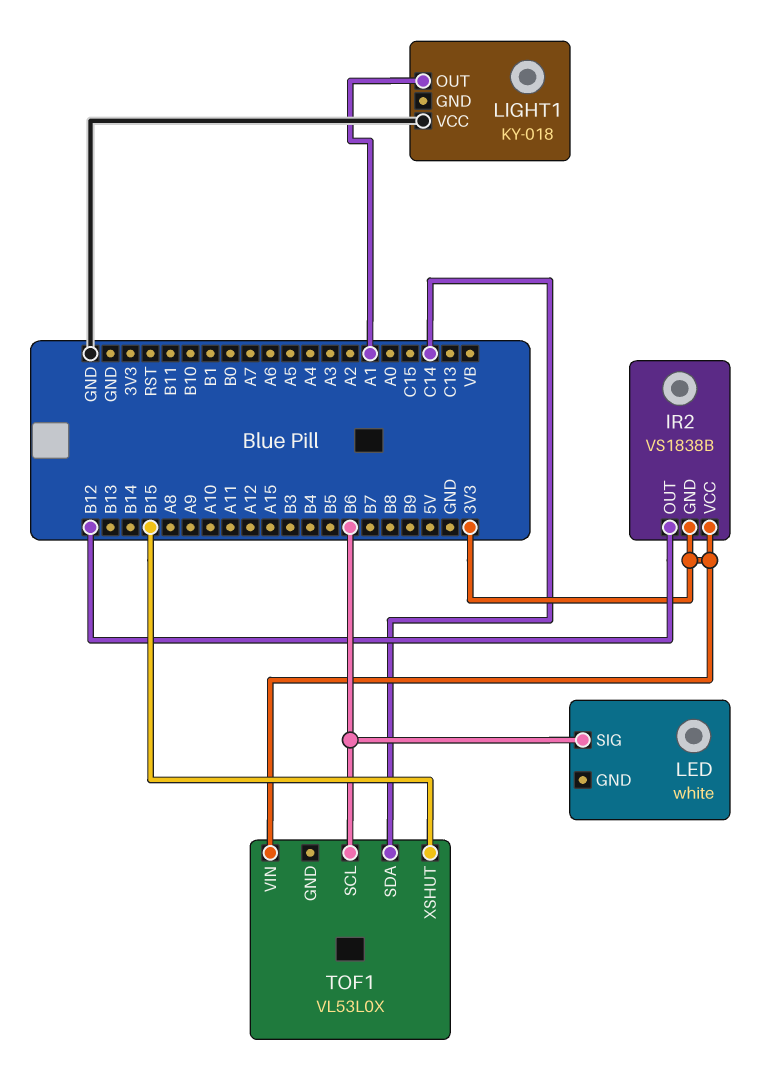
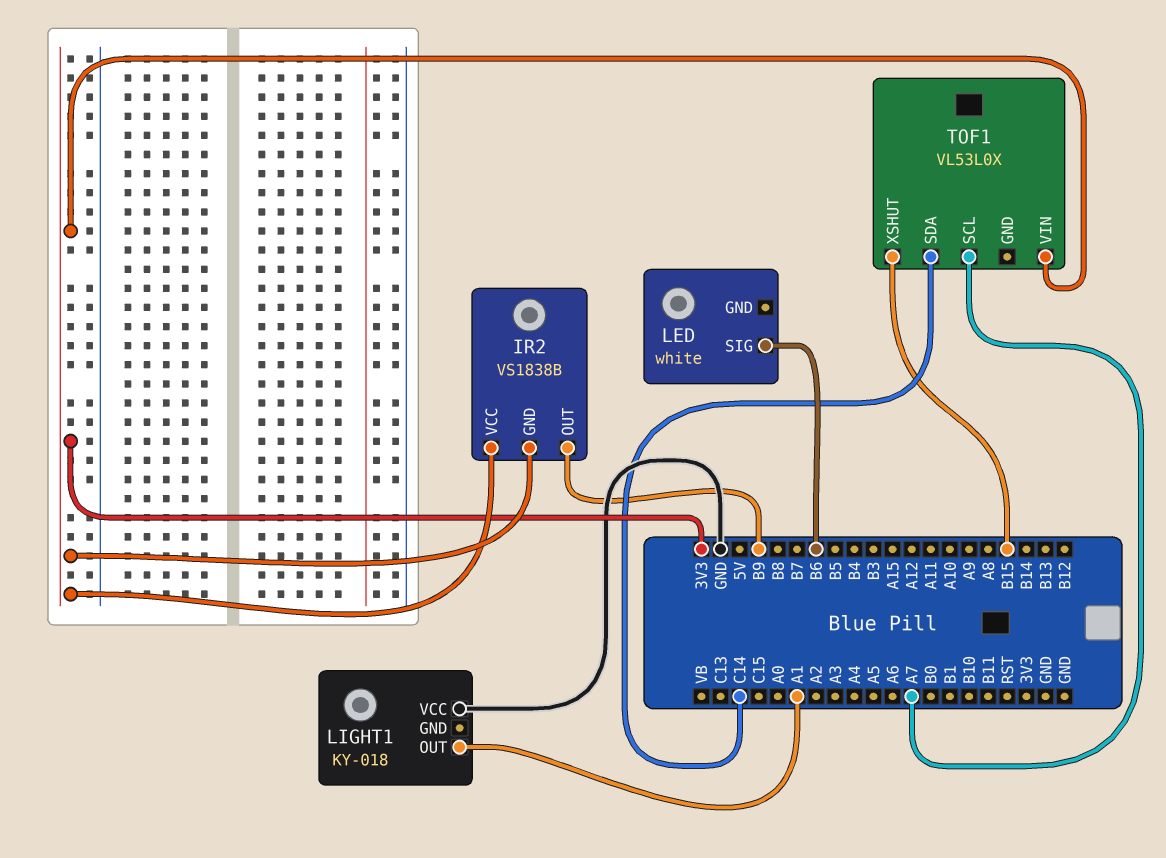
IR2 pin OUT: B12 -> B9
TOF1 pin SCL: B6 -> A7

